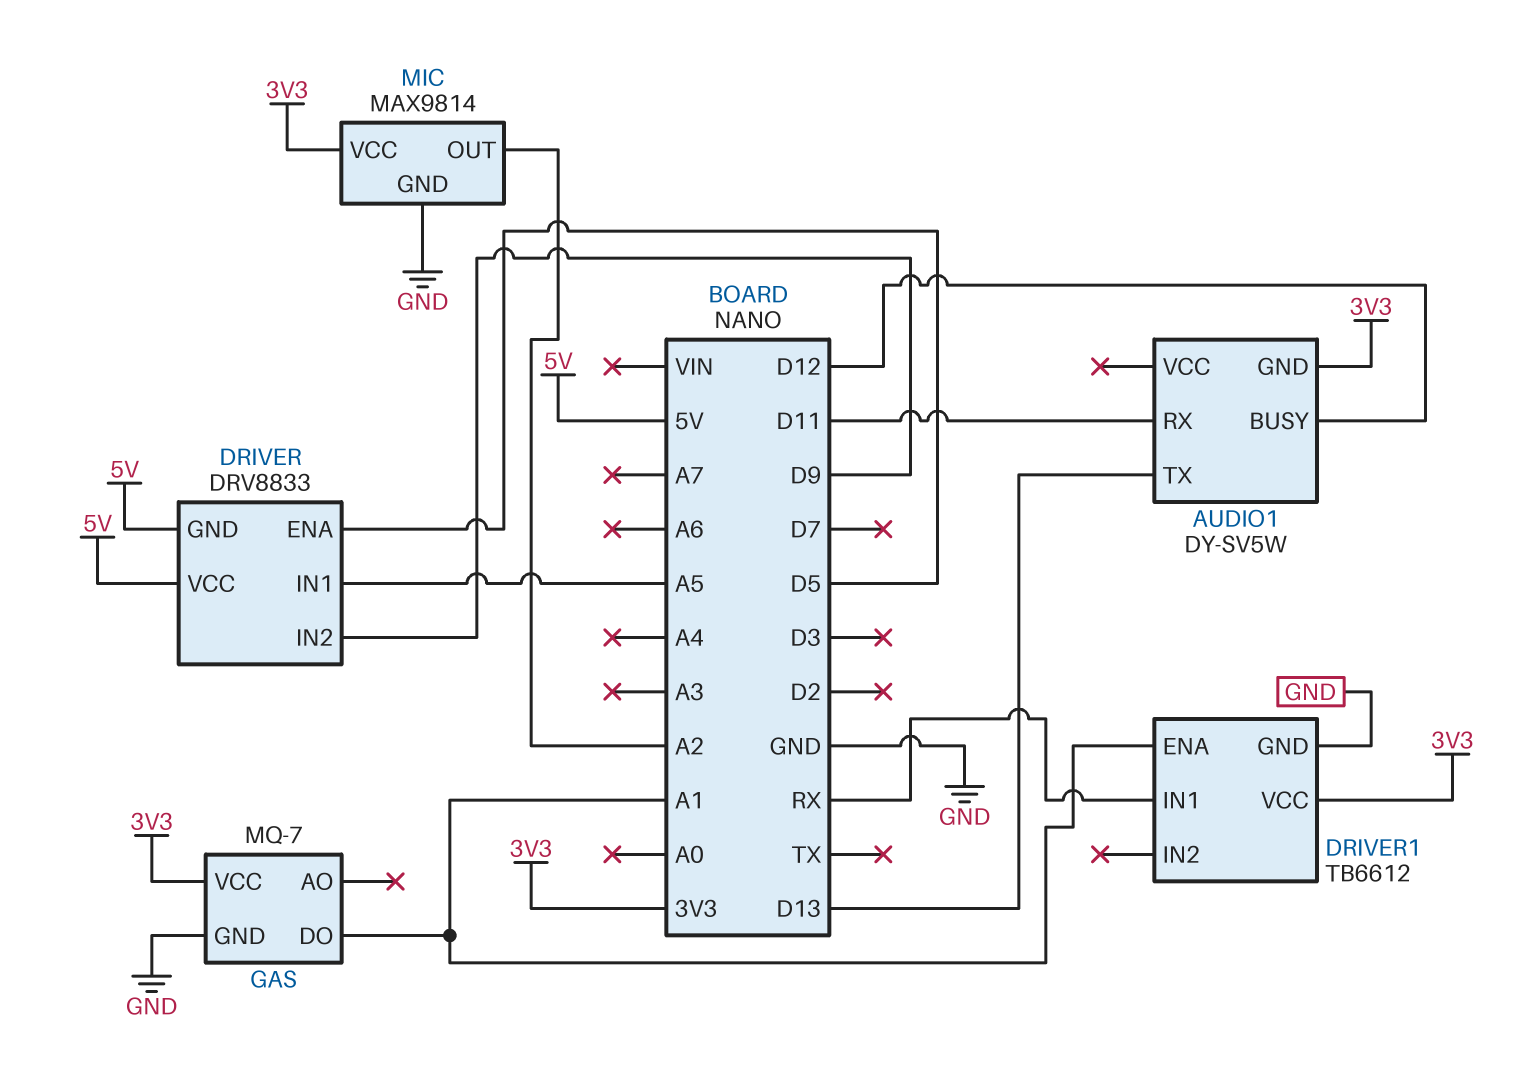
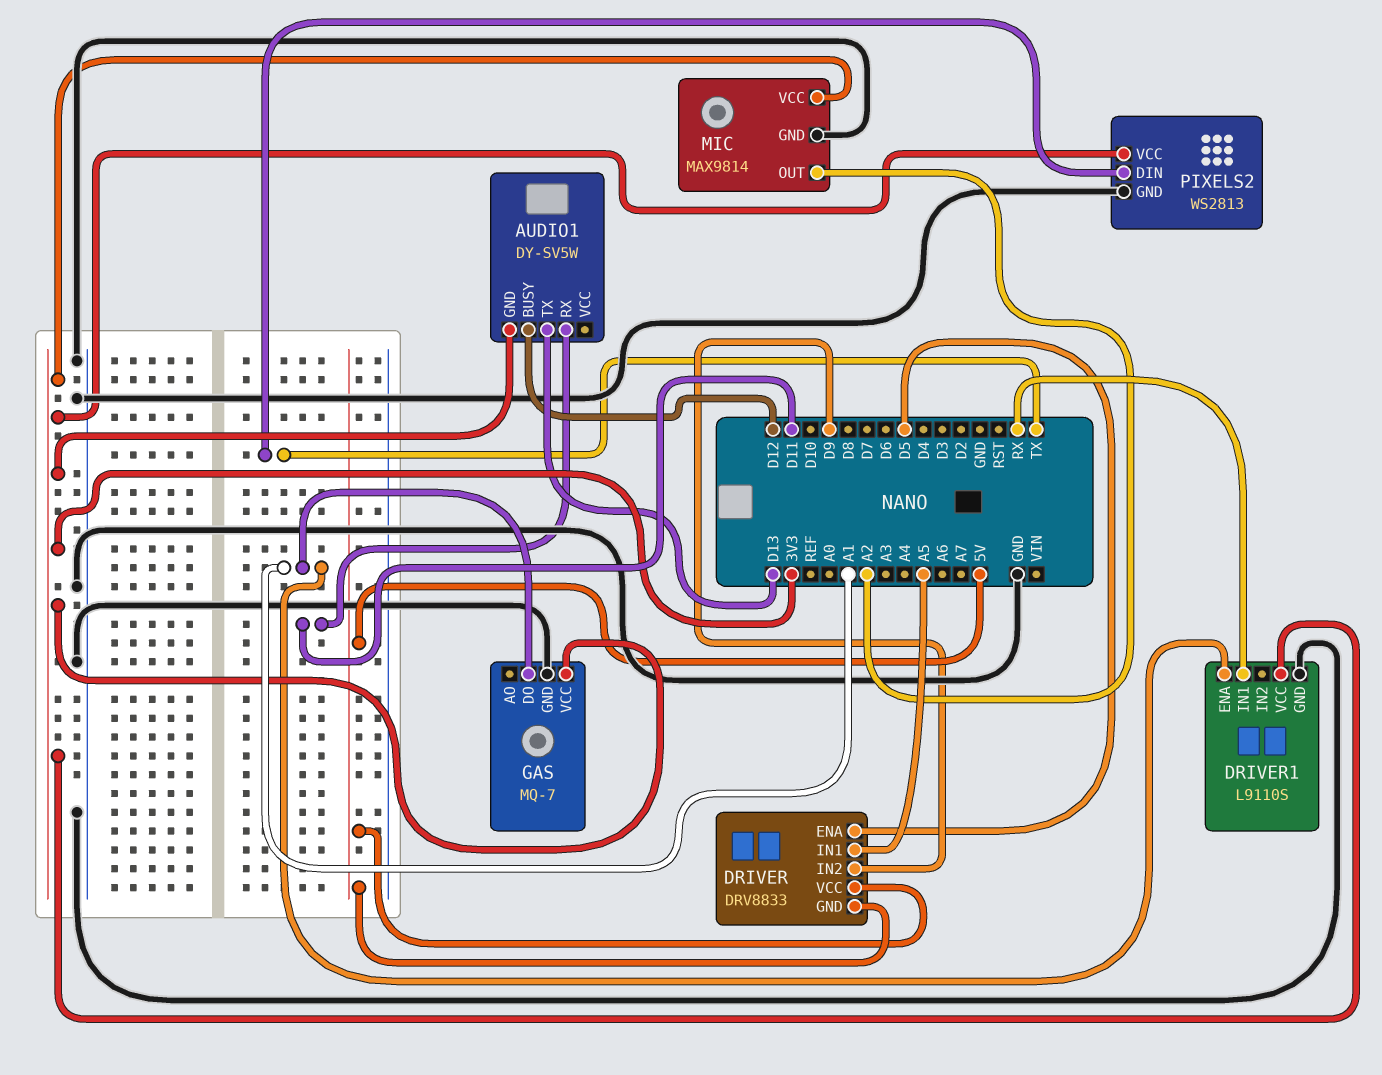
DRIVER1: TB6612 -> L9110S
PIXELS2: none -> WS2813
PIXELS2 pin DIN: none -> TX
PIXELS2 pin GND: none -> GND
PIXELS2 pin VCC: none -> 3V3

